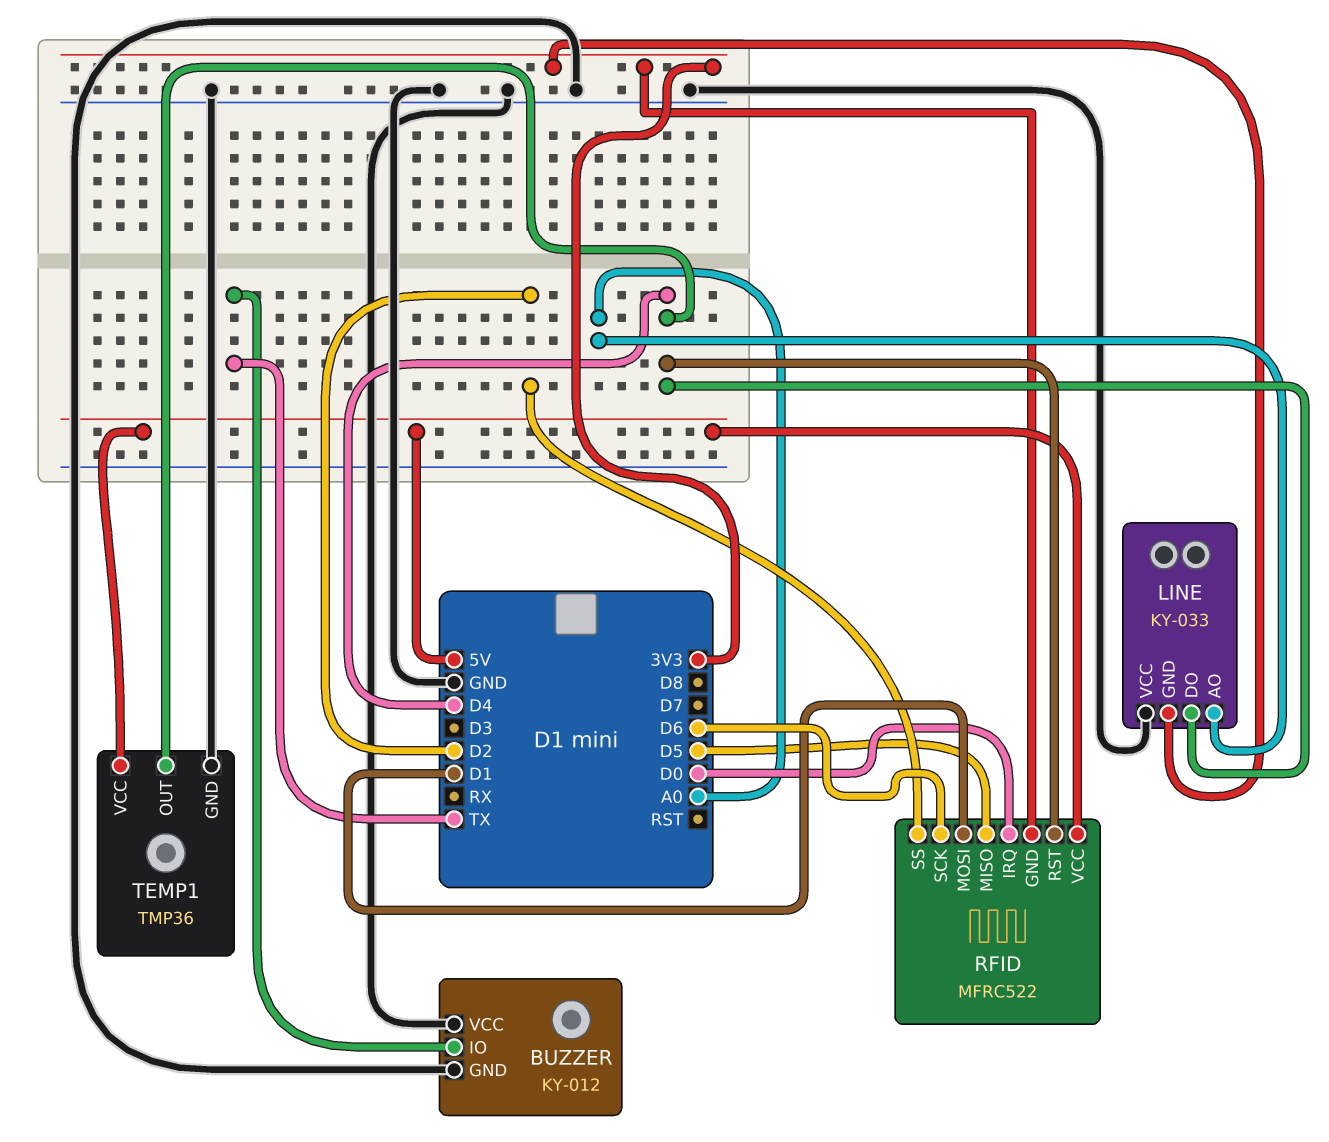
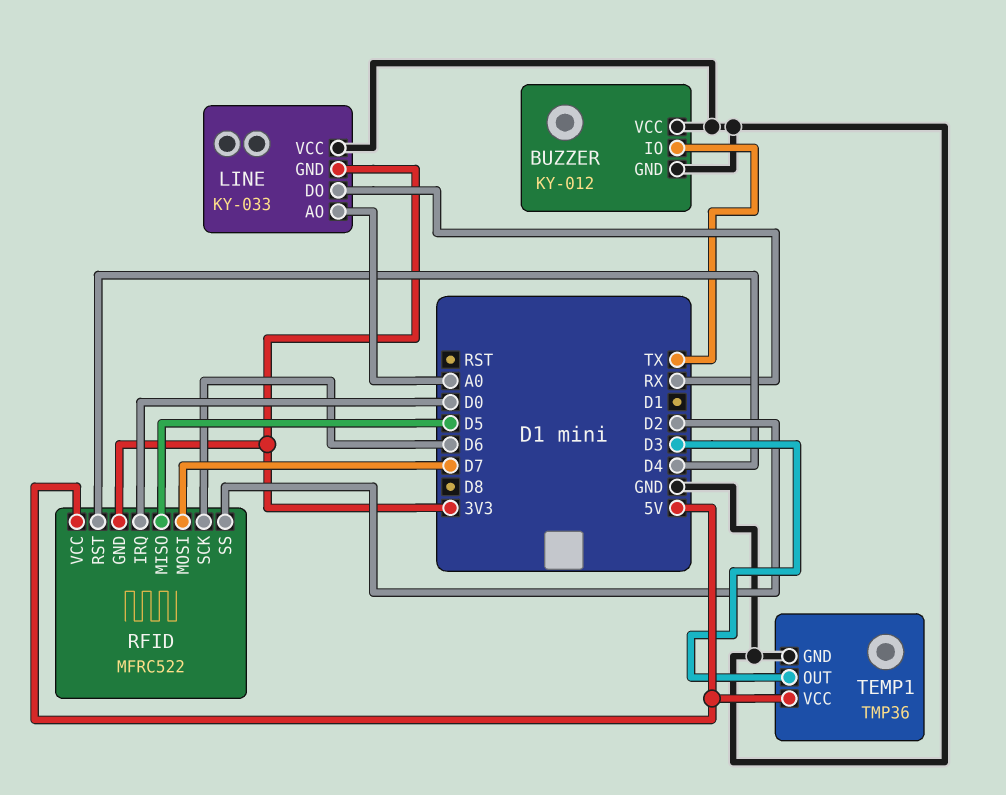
LINE pin DO: D4 -> RX
RFID pin MOSI: D1 -> D7
TEMP1 pin OUT: D4 -> D3

